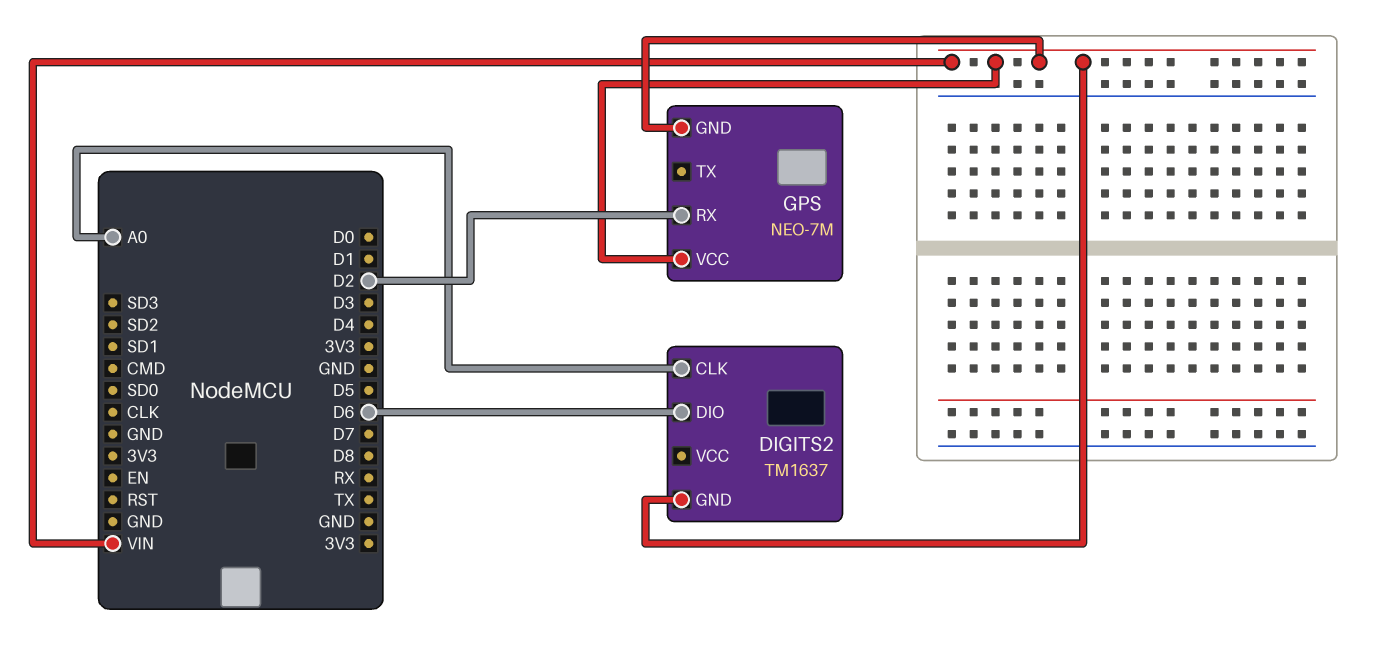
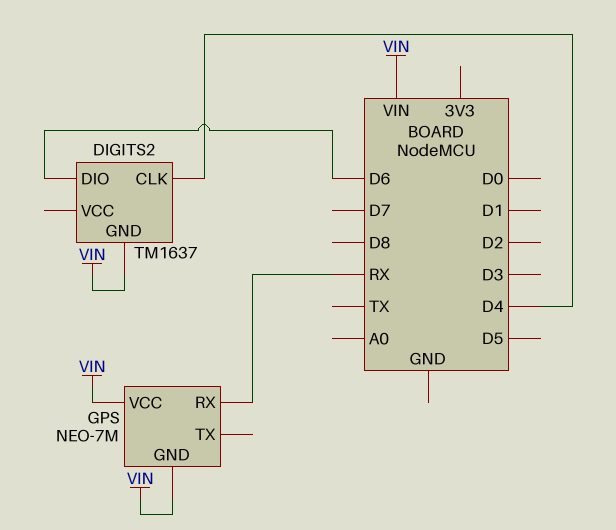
DIGITS2 pin CLK: A0 -> D4
GPS pin RX: D2 -> RX

